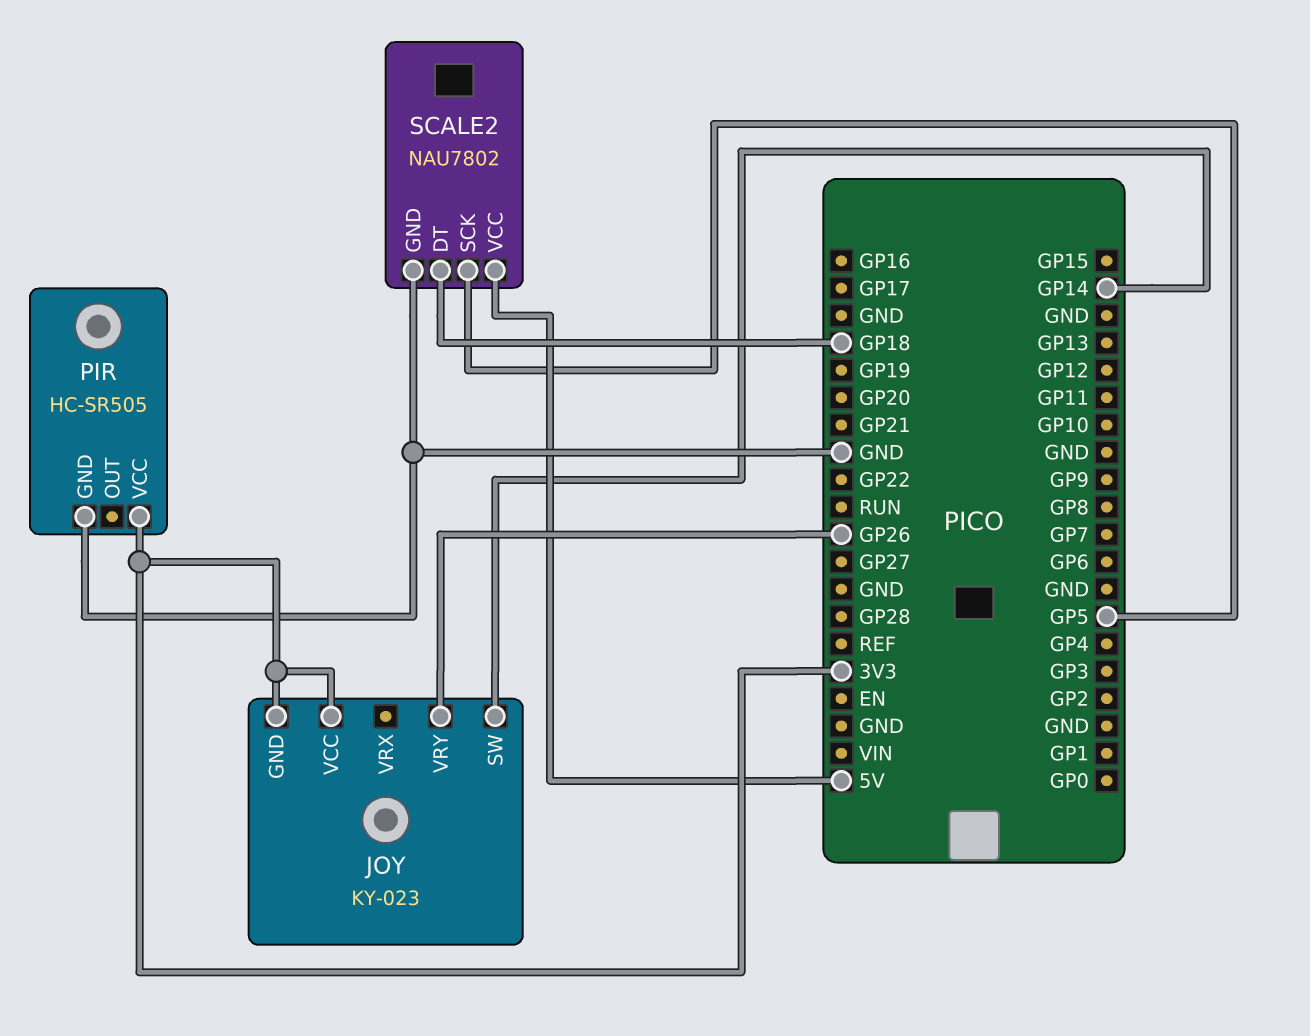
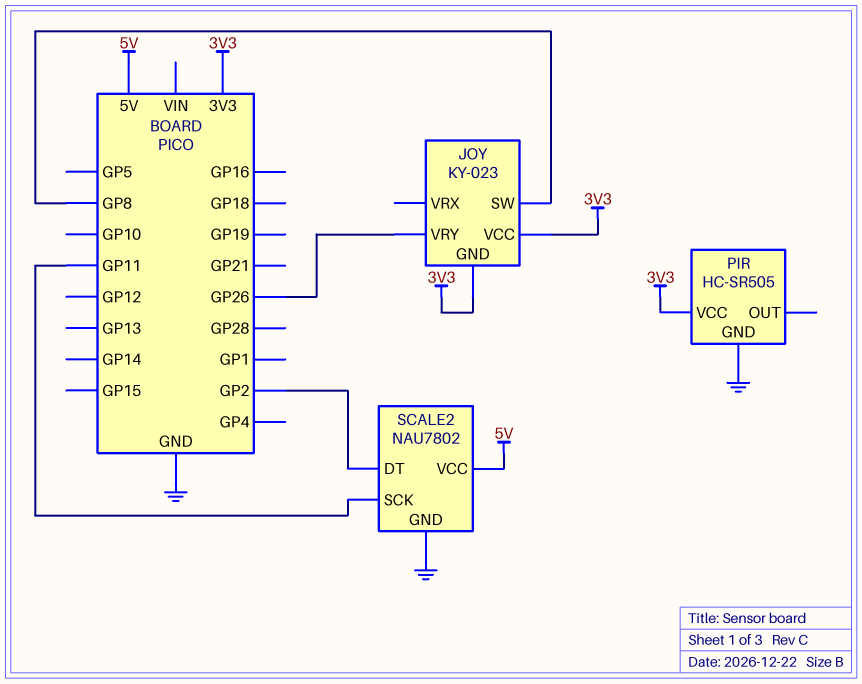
JOY pin SW: GP14 -> GP8
SCALE2 pin DT: GP18 -> GP2
SCALE2 pin SCK: GP5 -> GP11

